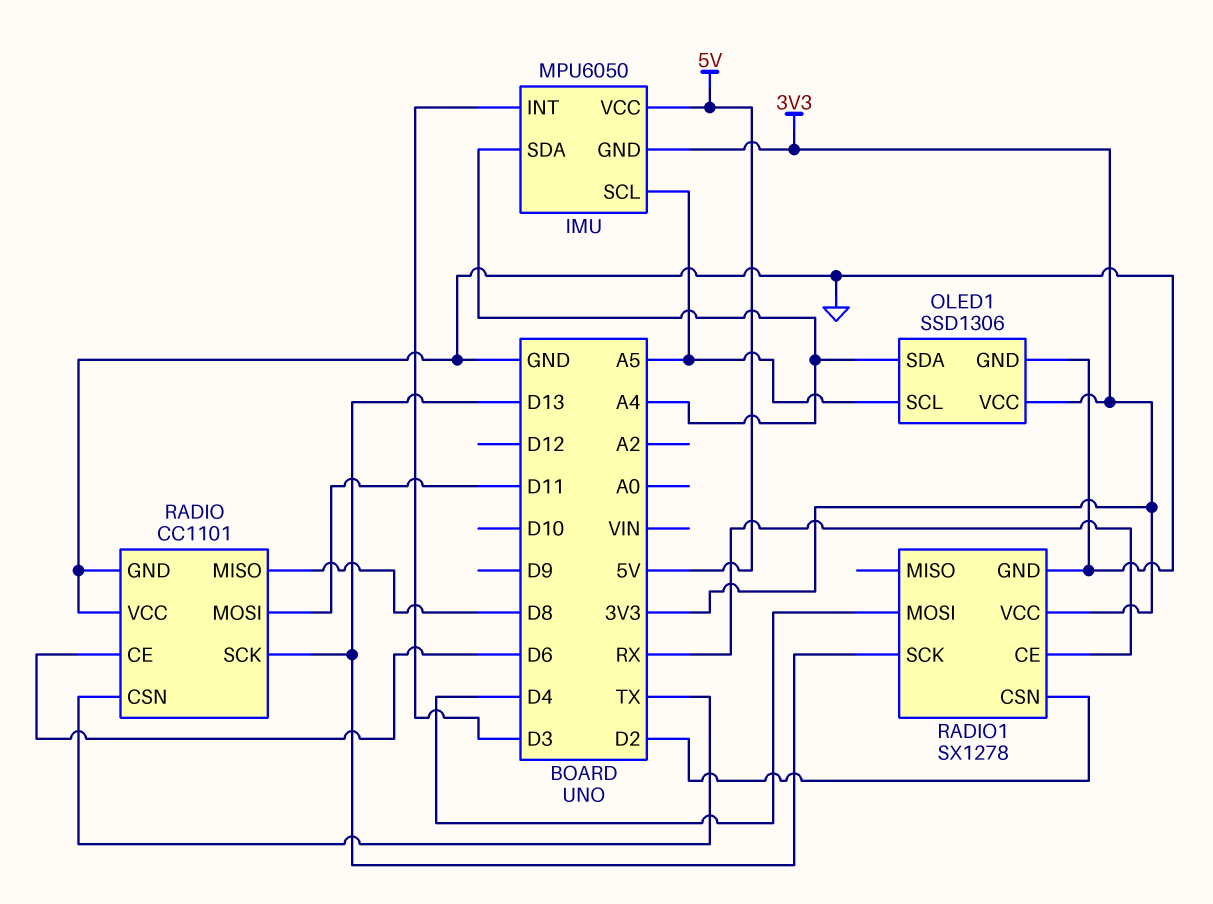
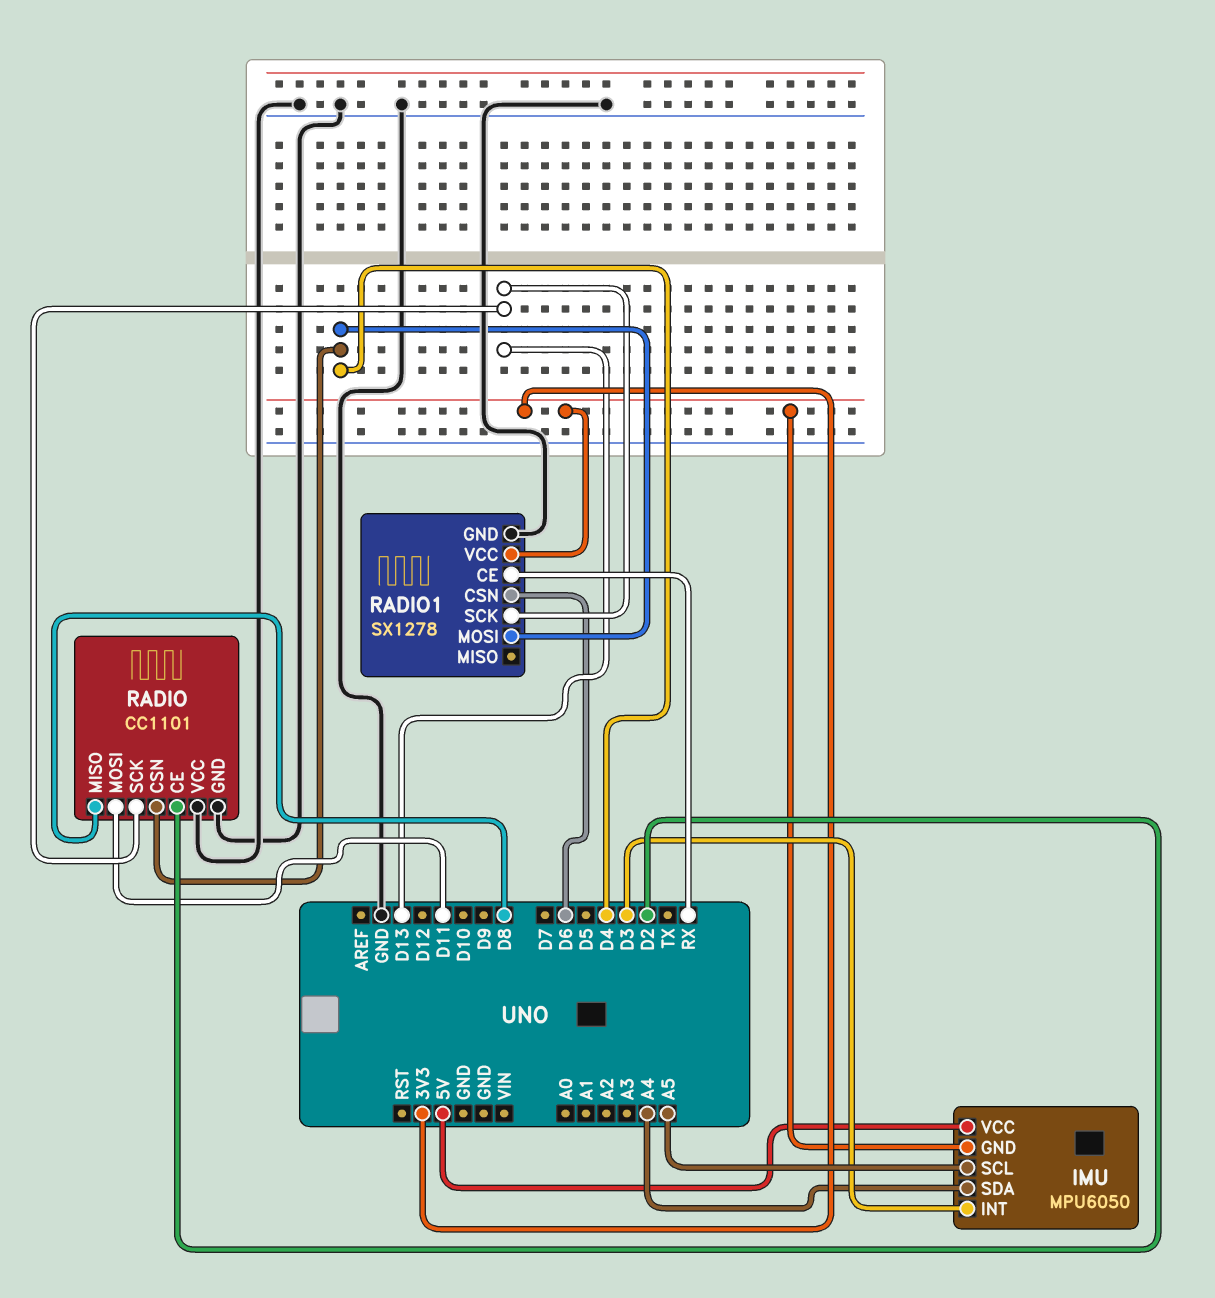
OLED1: SSD1306 -> none
OLED1 pin GND: GND -> none
OLED1 pin SCL: A5 -> none
OLED1 pin SDA: A4 -> none
OLED1 pin VCC: 3V3 -> none
RADIO pin CE: D6 -> D2
RADIO pin CSN: TX -> D4
RADIO1 pin CSN: D2 -> D6

